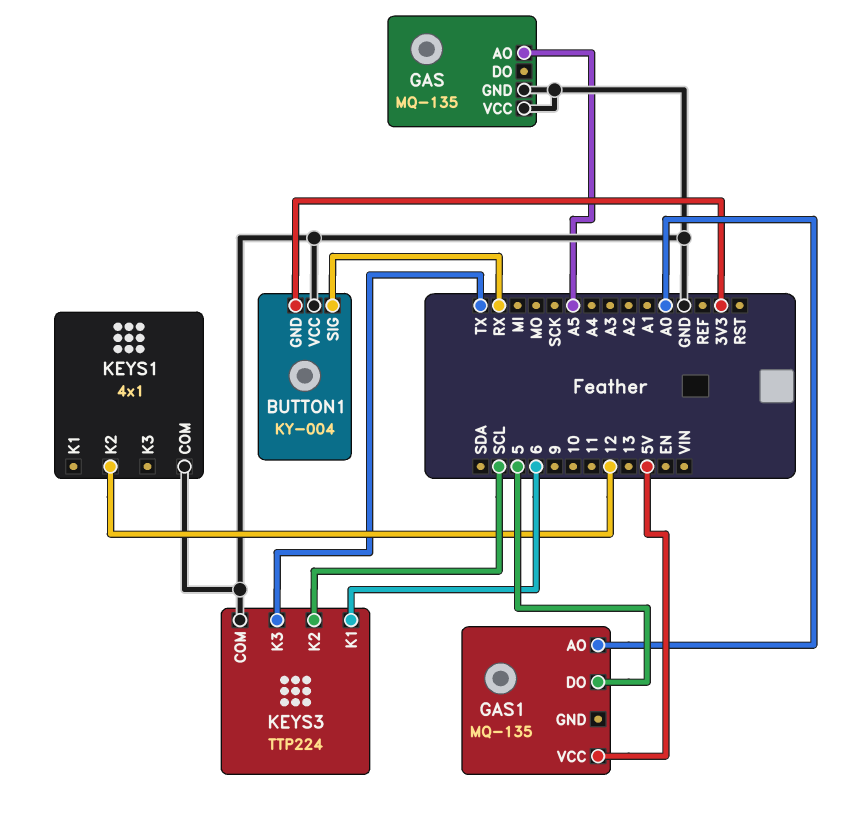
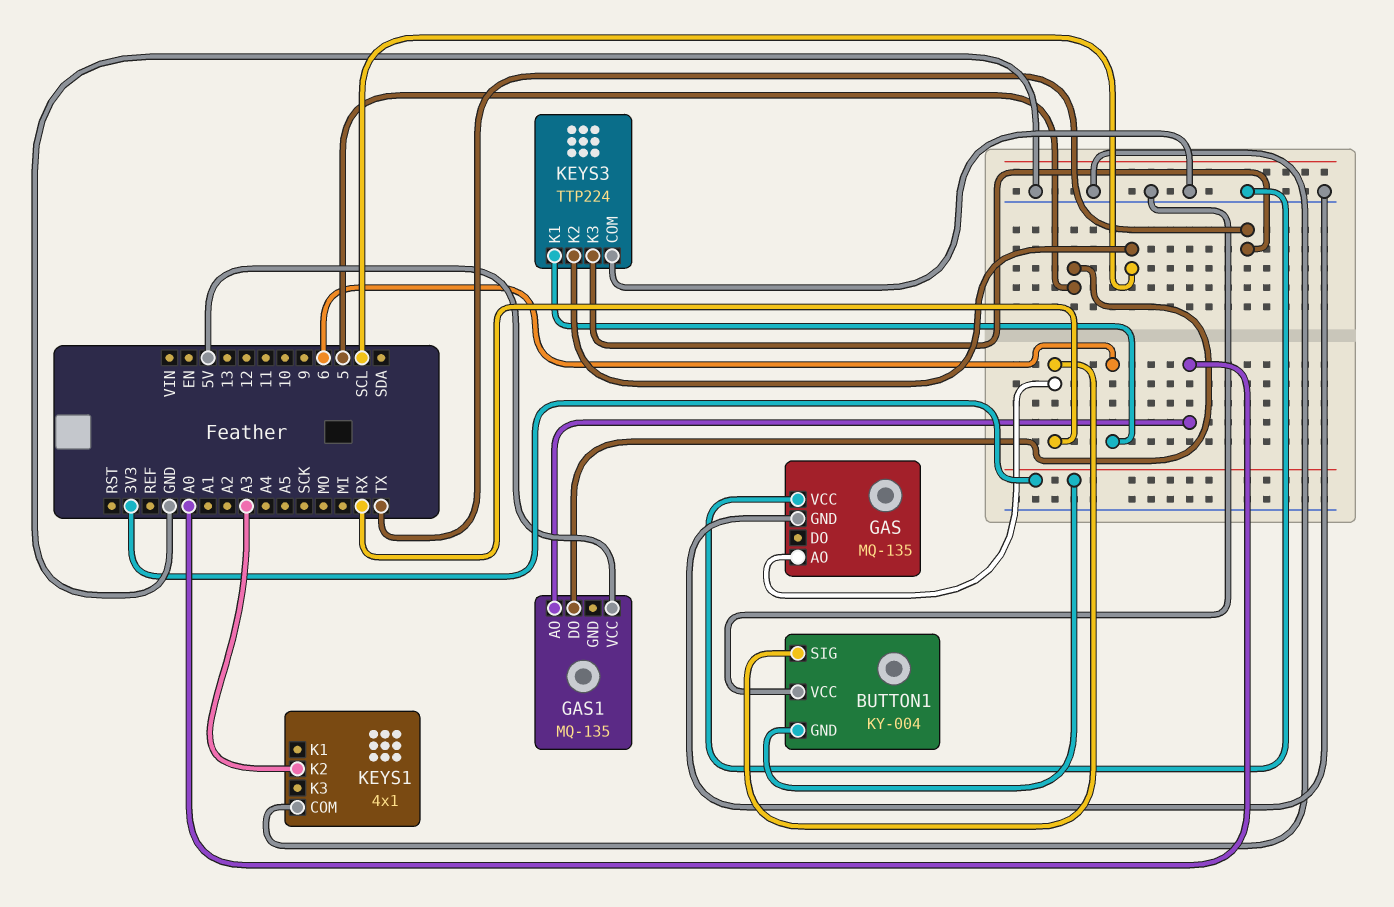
GAS pin AO: A5 -> RX
KEYS1 pin K2: 12 -> A3

